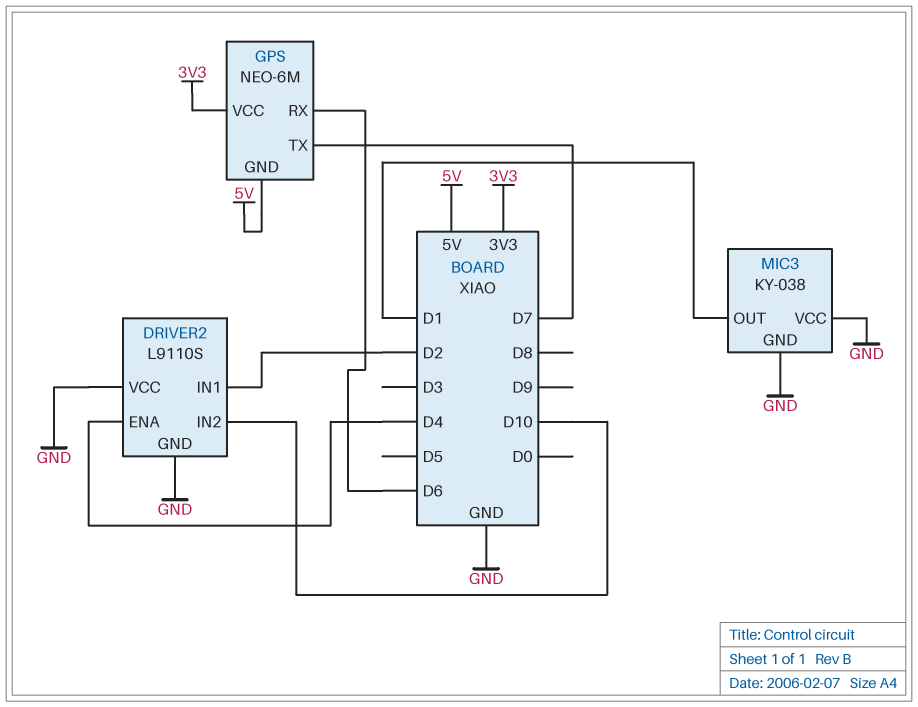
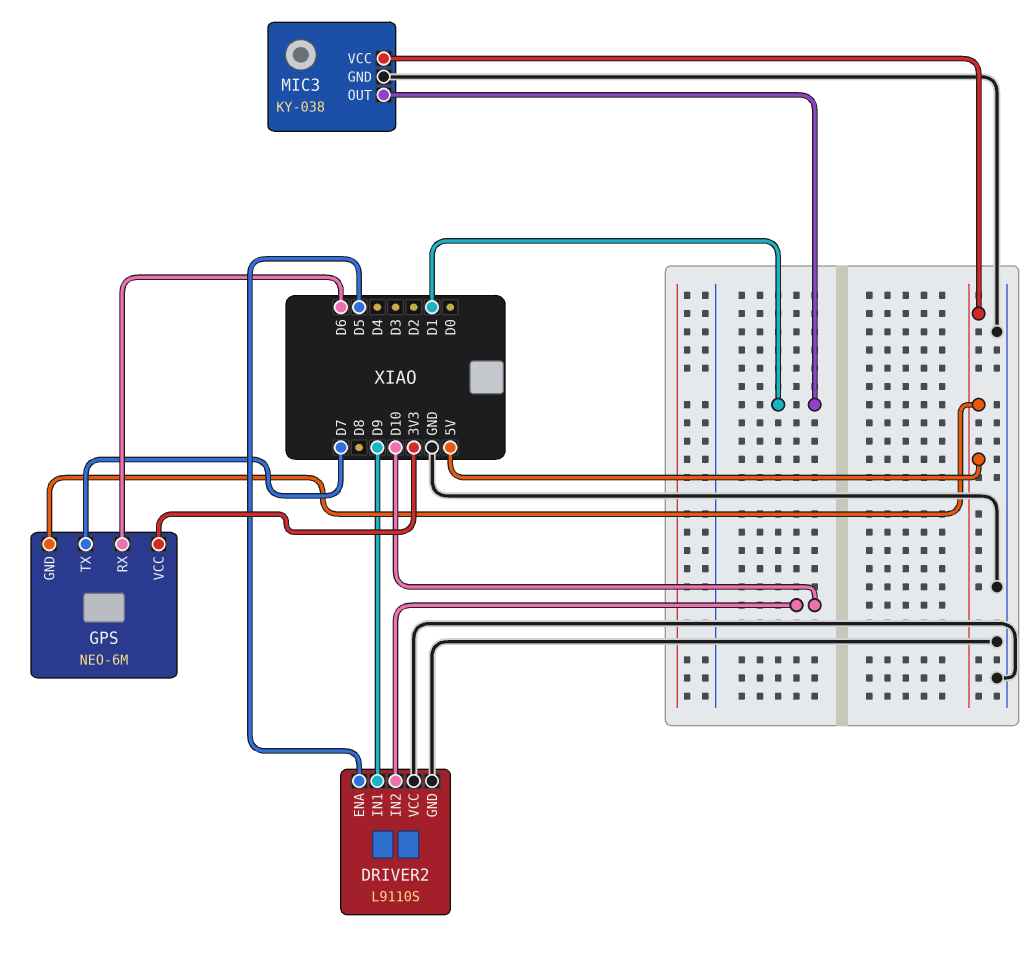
DRIVER2 pin ENA: D4 -> D5
DRIVER2 pin IN1: D2 -> D9
MIC3 pin VCC: GND -> 5V

